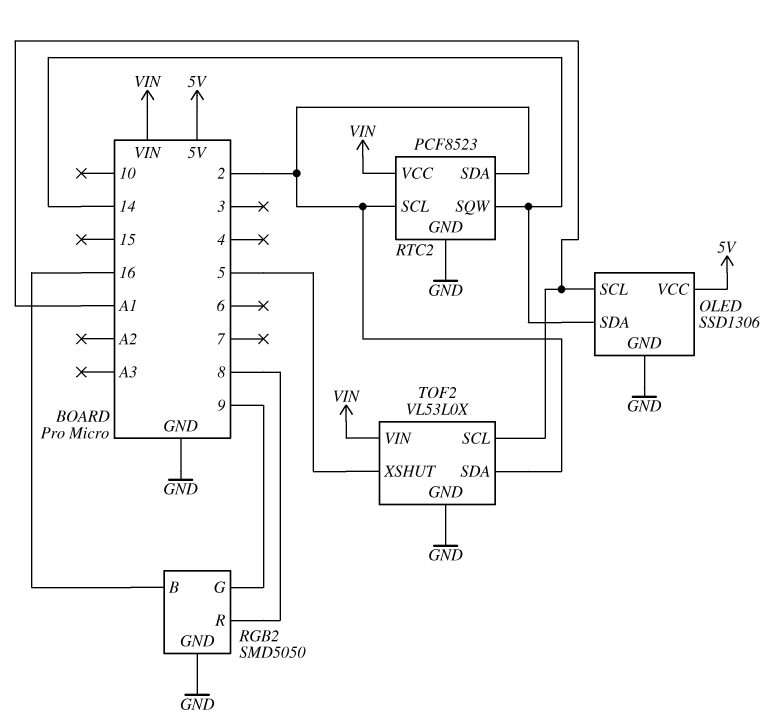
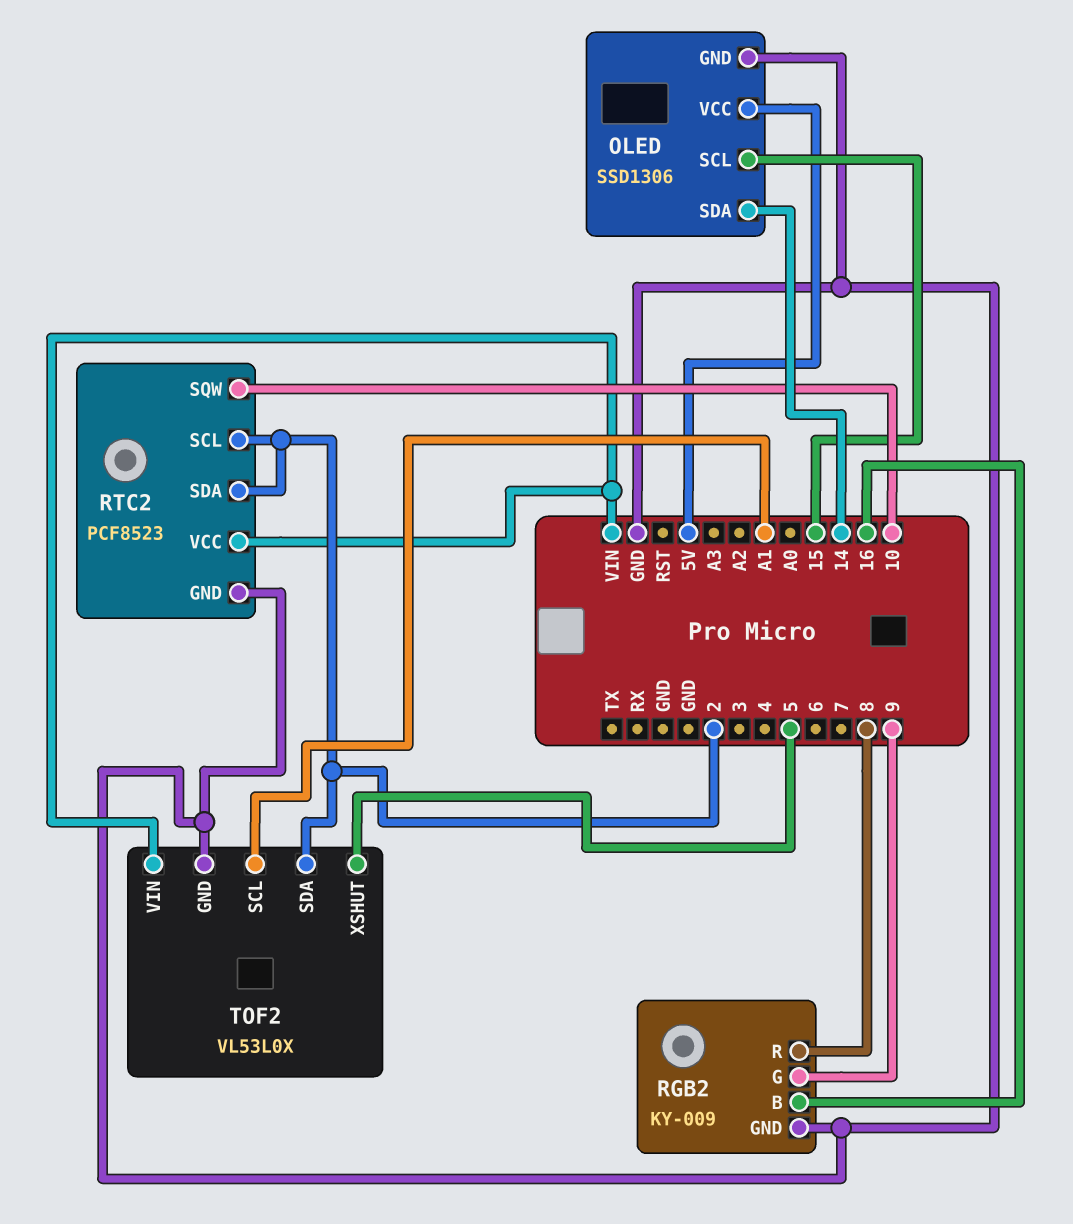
OLED pin SCL: A1 -> 15
RGB2: SMD5050 -> KY-009
RTC2 pin SQW: 14 -> 10

